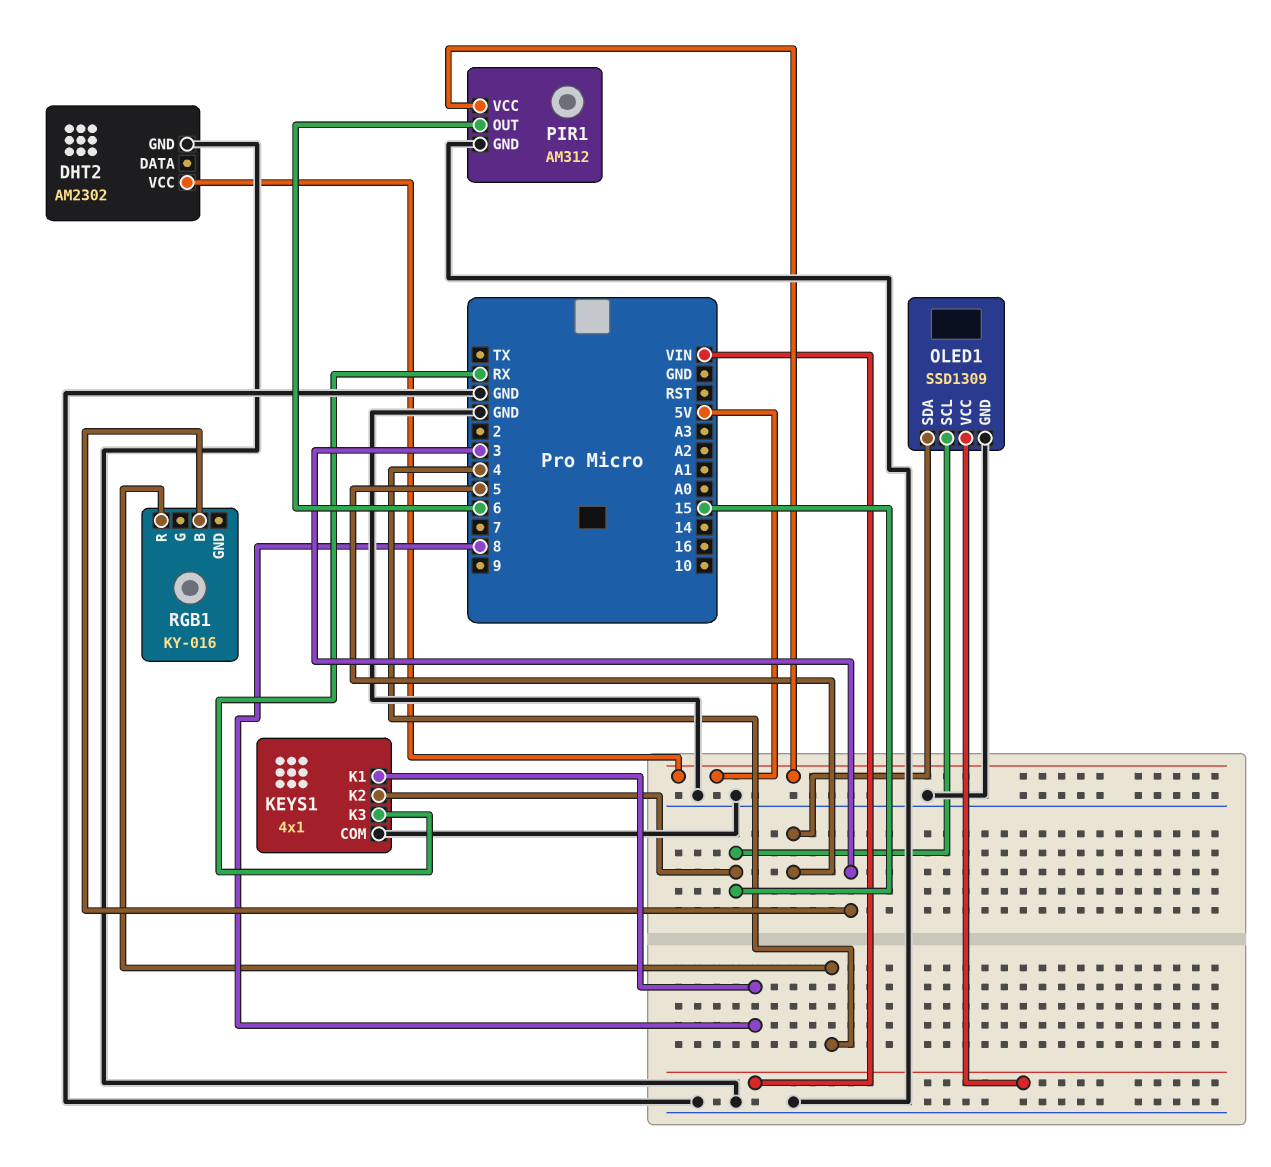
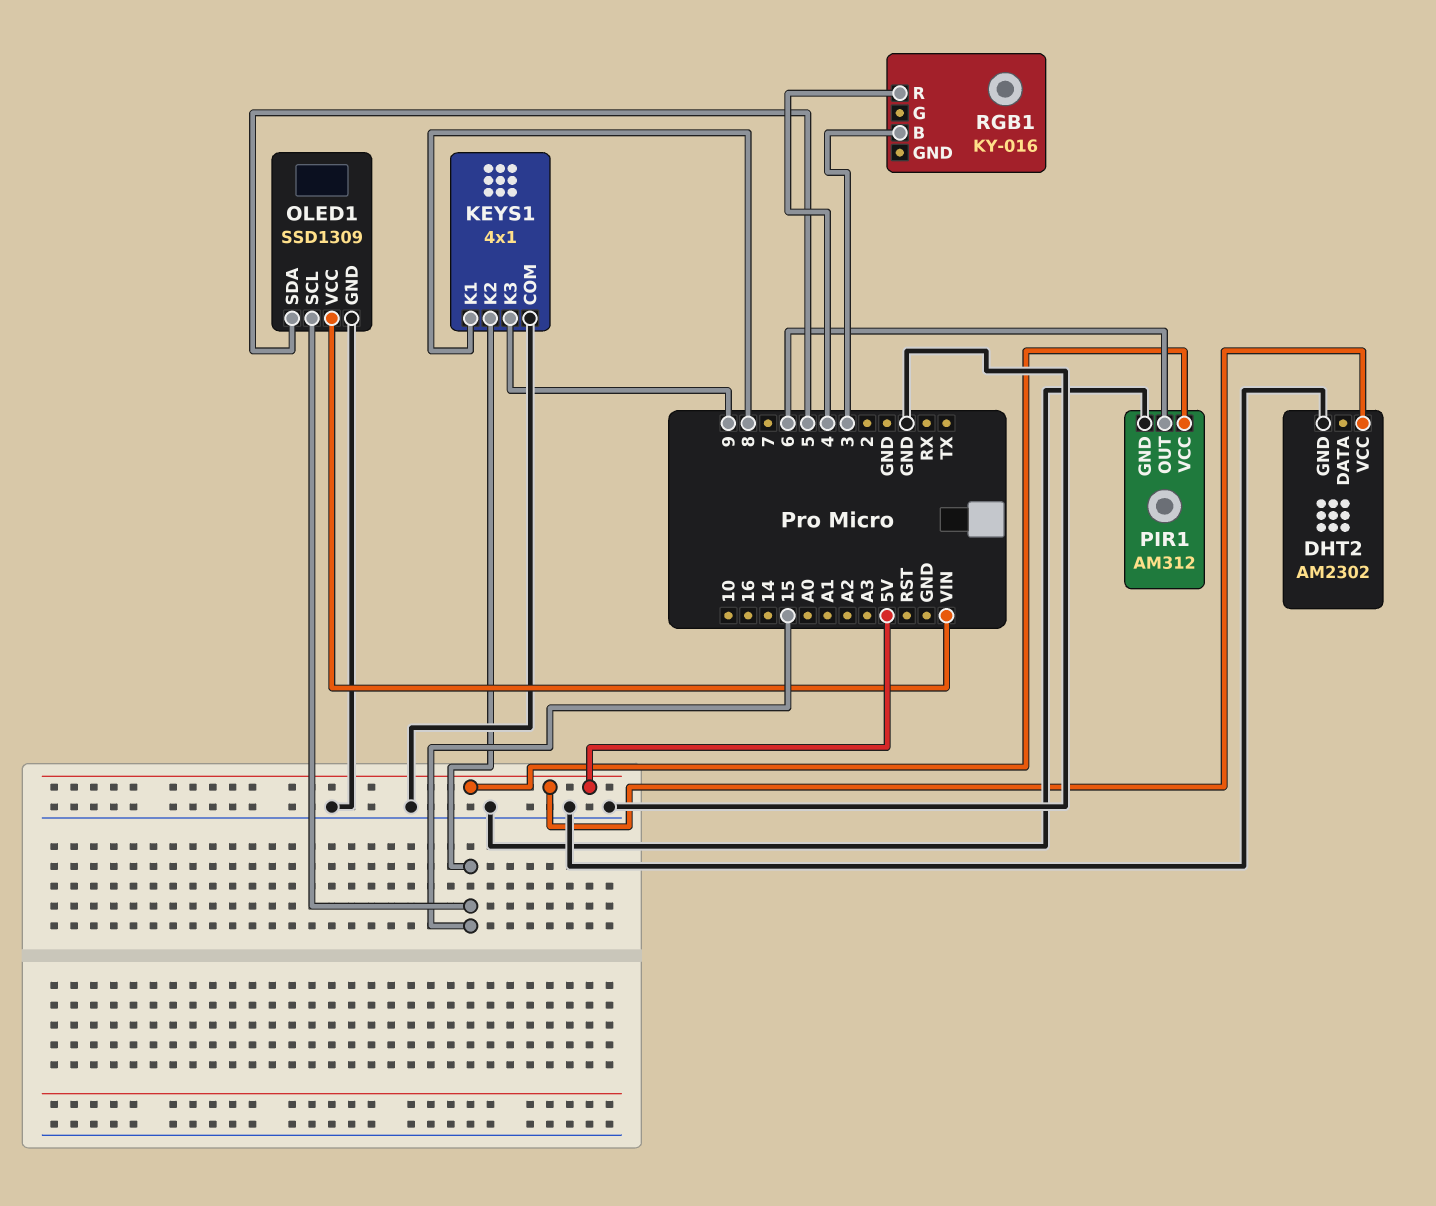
KEYS1 pin K3: RX -> 9

